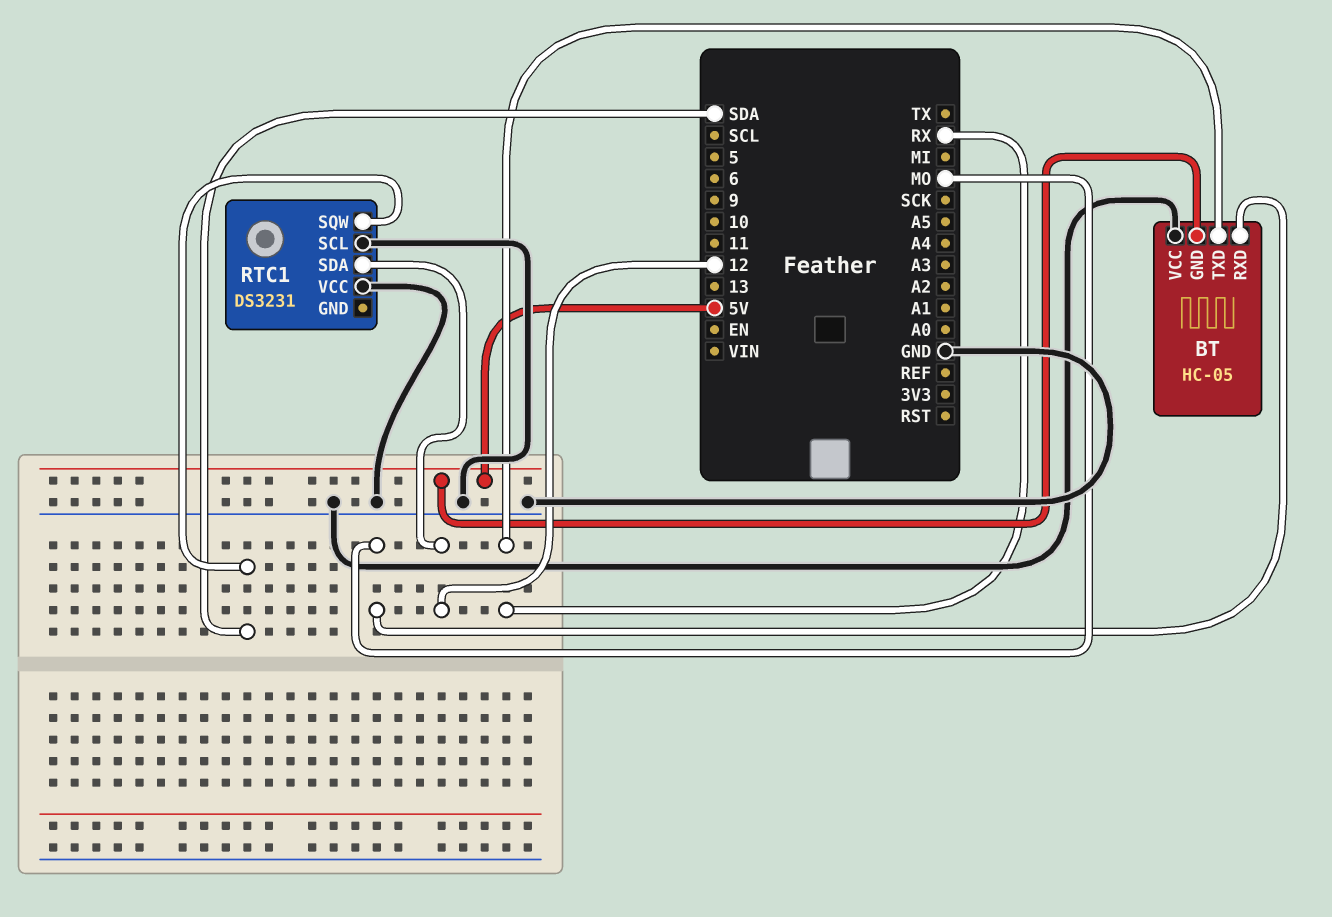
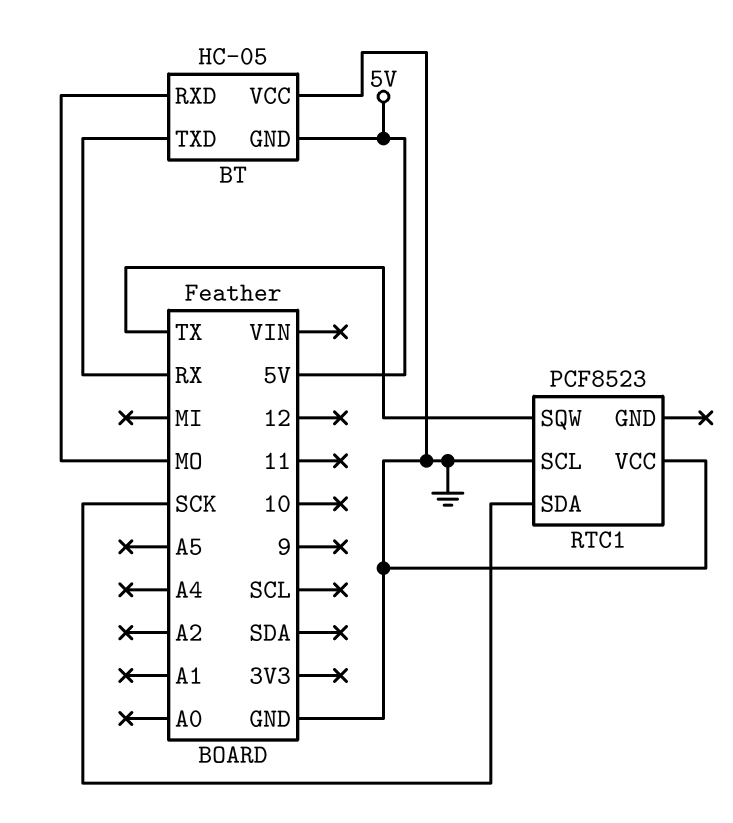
RTC1: DS3231 -> PCF8523
RTC1 pin SDA: 12 -> SCK
RTC1 pin SQW: SDA -> TX

